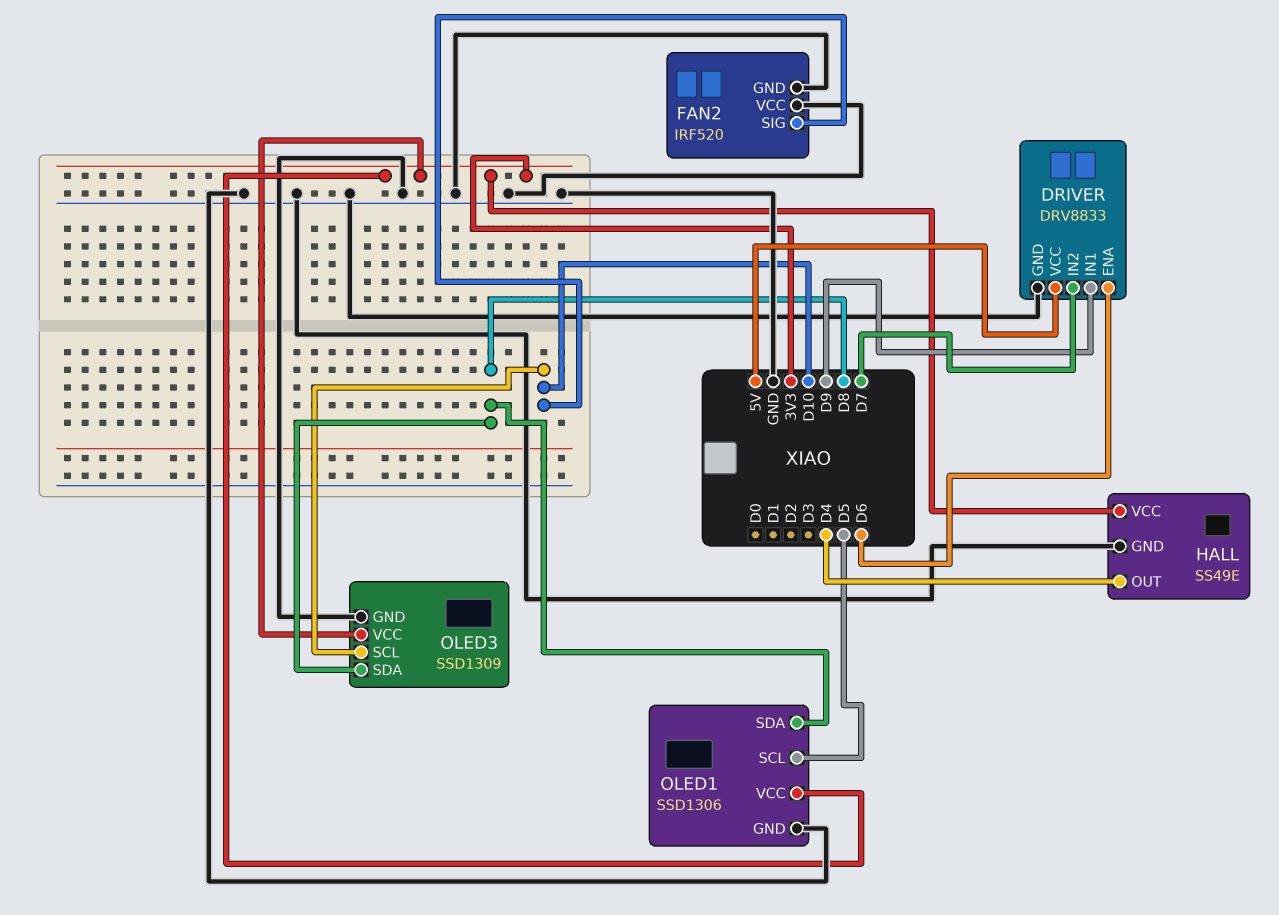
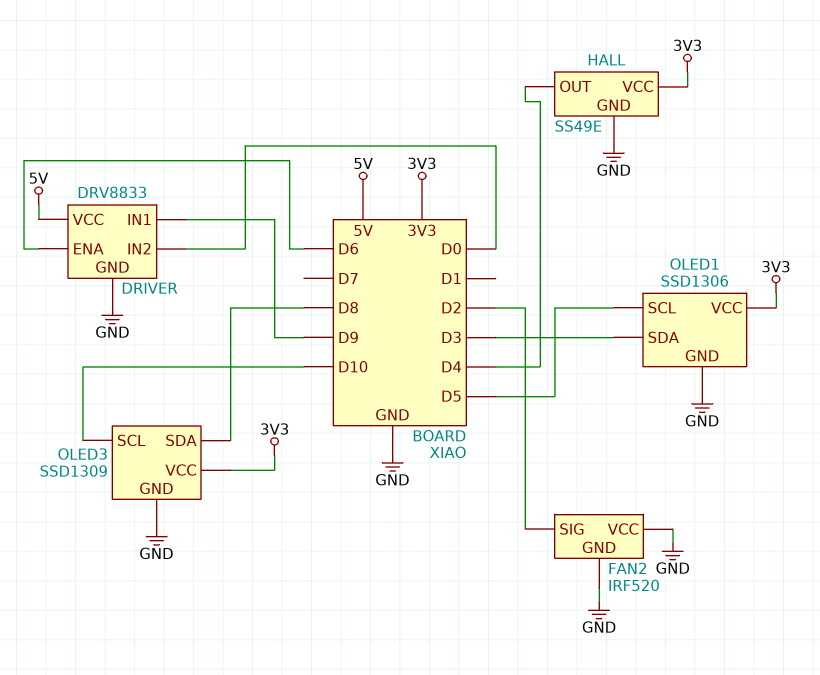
DRIVER pin IN2: D7 -> D0
FAN2 pin SIG: D10 -> D2
OLED1 pin SDA: D8 -> D3

